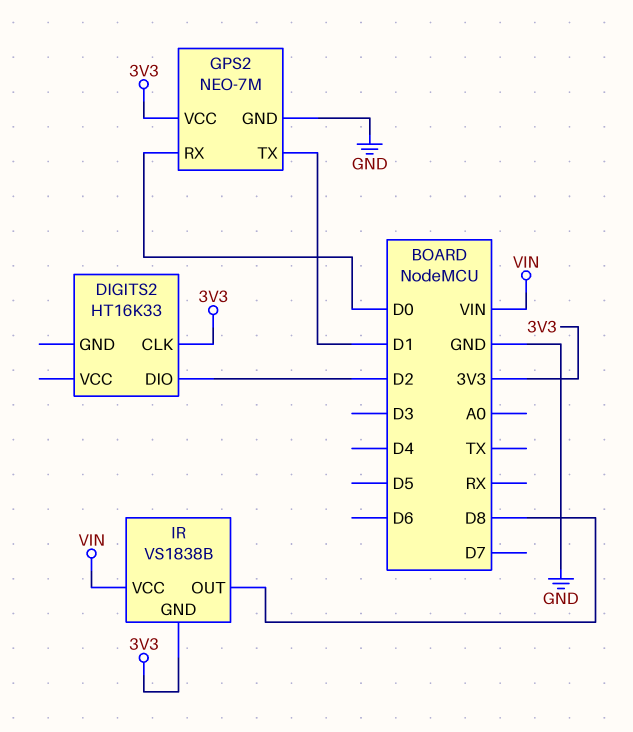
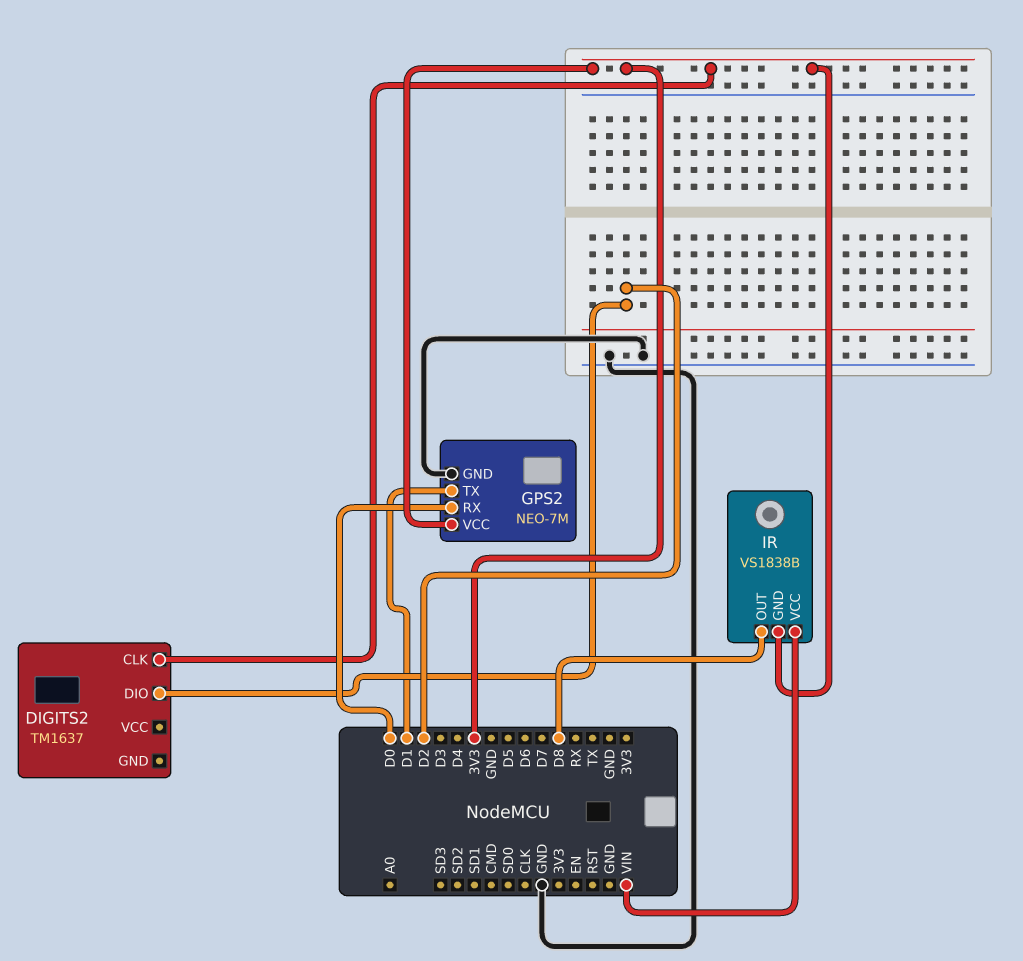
DIGITS2: HT16K33 -> TM1637

